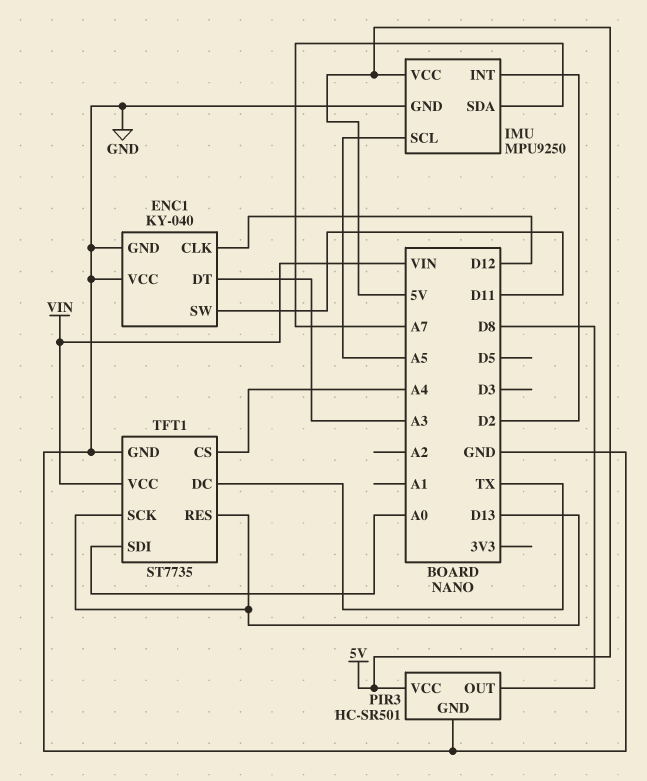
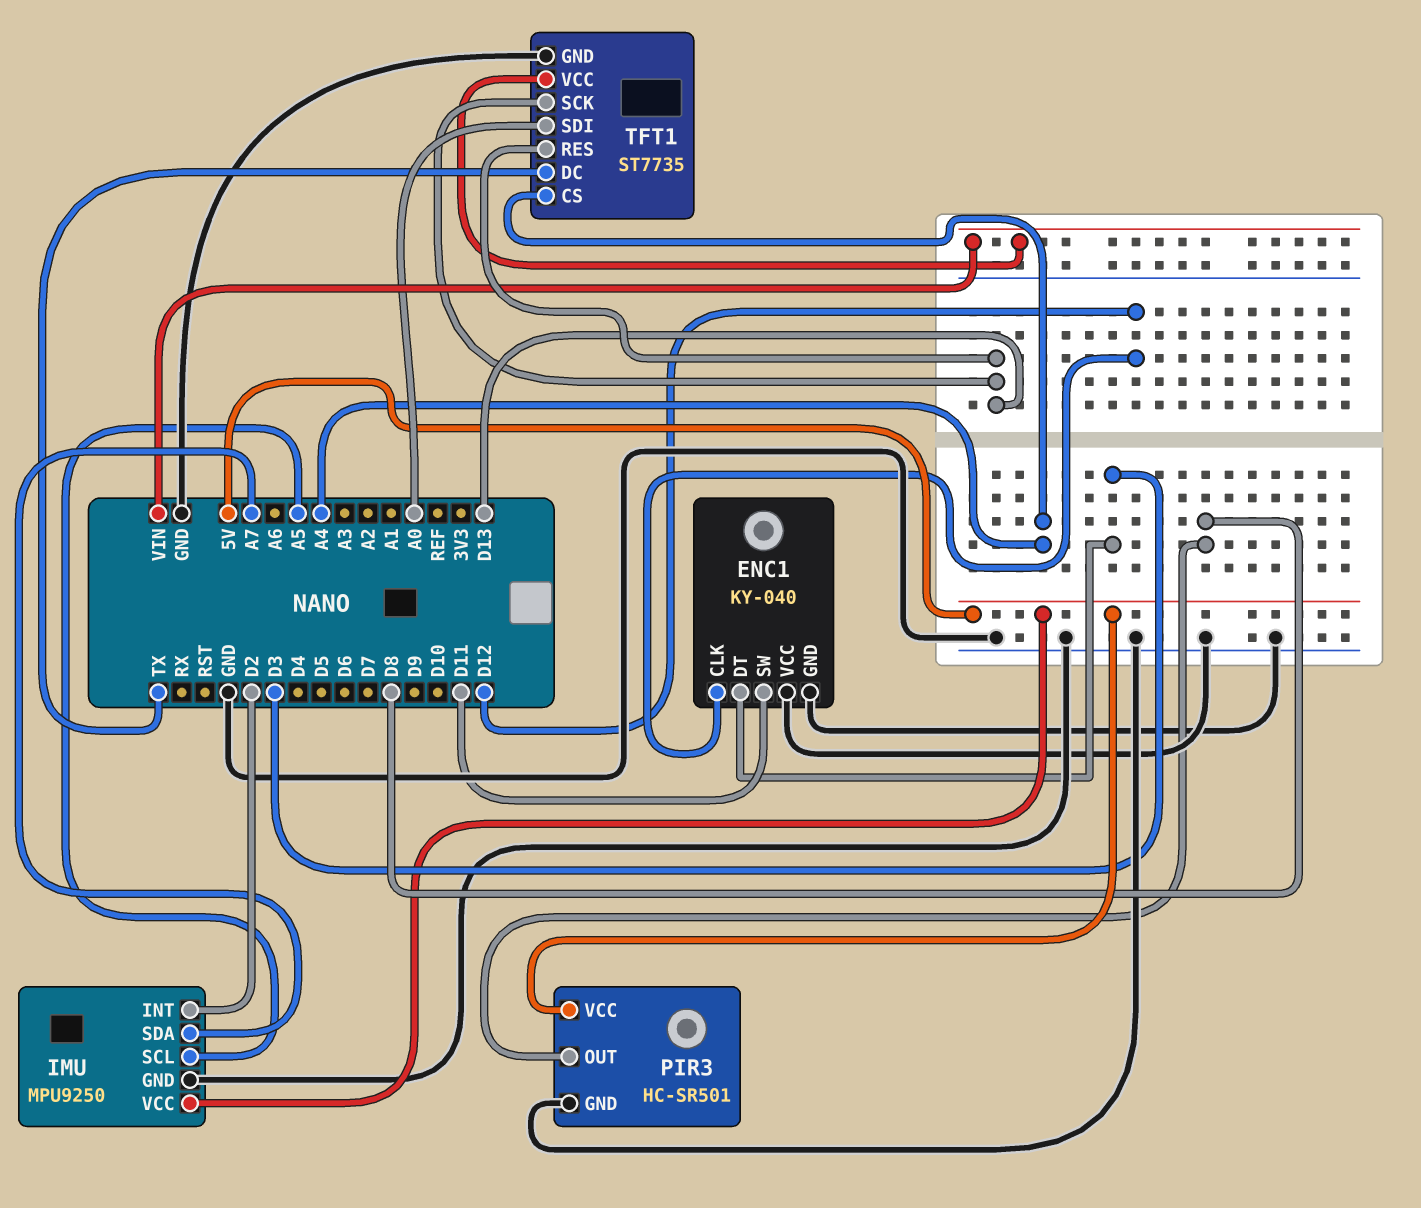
ENC1 pin DT: A3 -> D3

